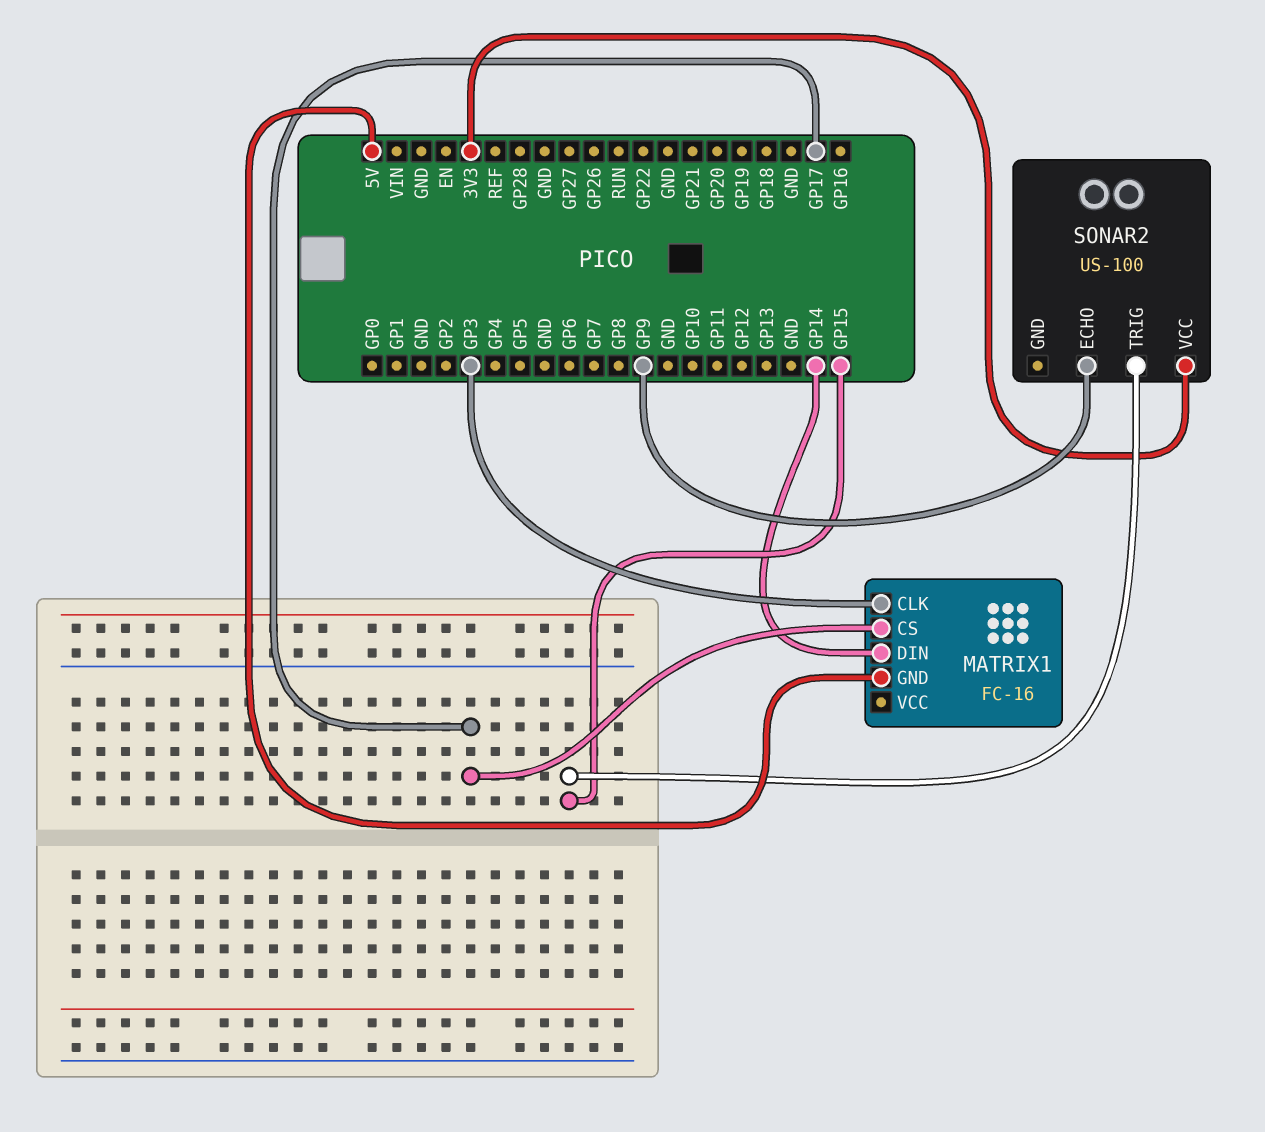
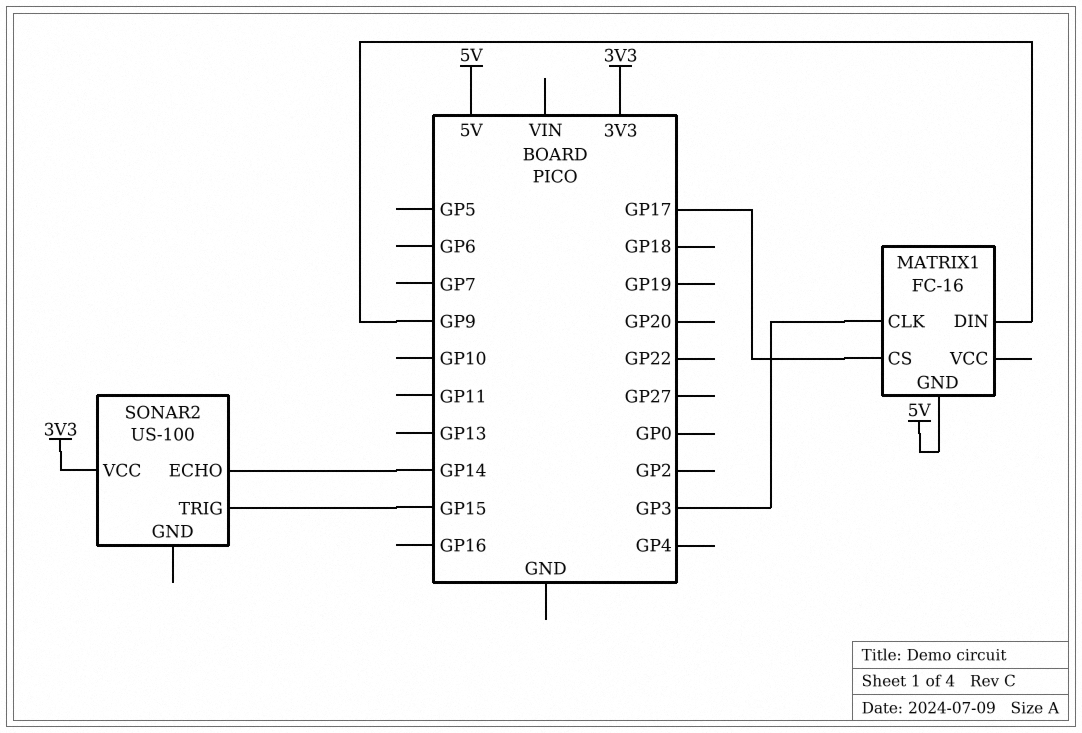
MATRIX1 pin DIN: GP14 -> GP9
SONAR2 pin ECHO: GP9 -> GP14

